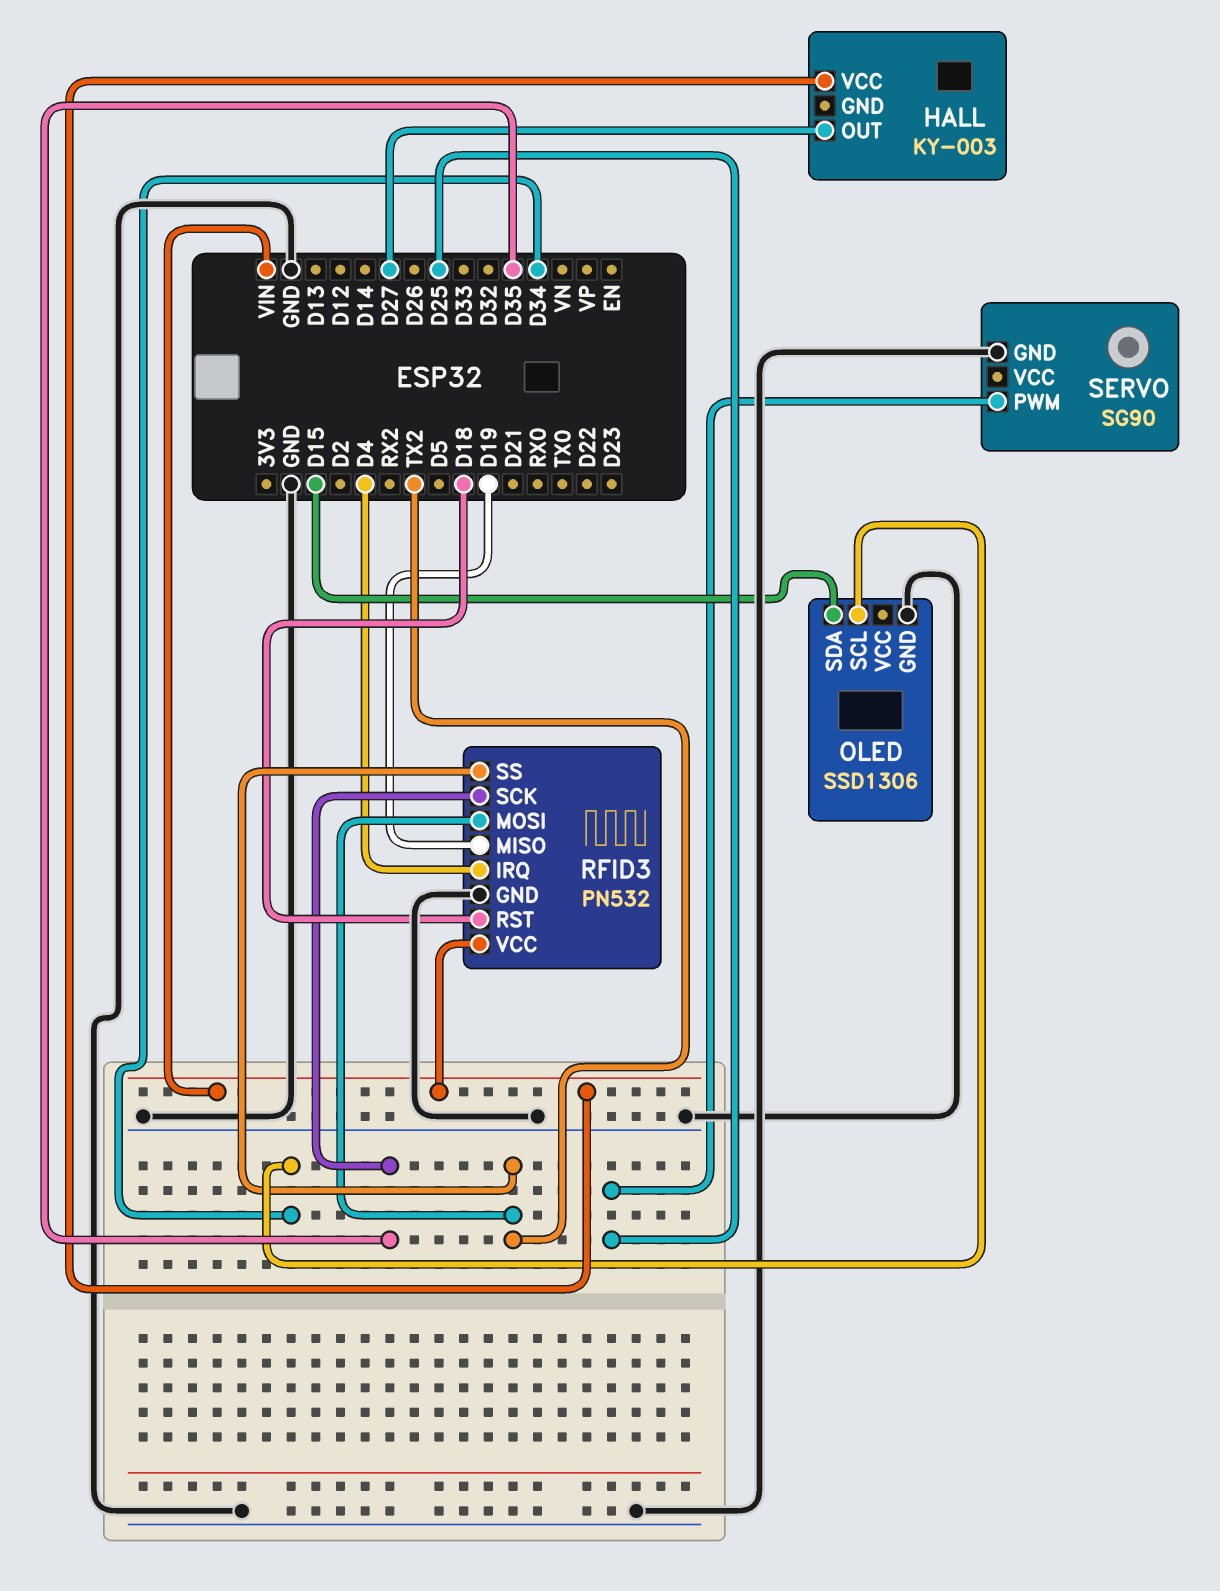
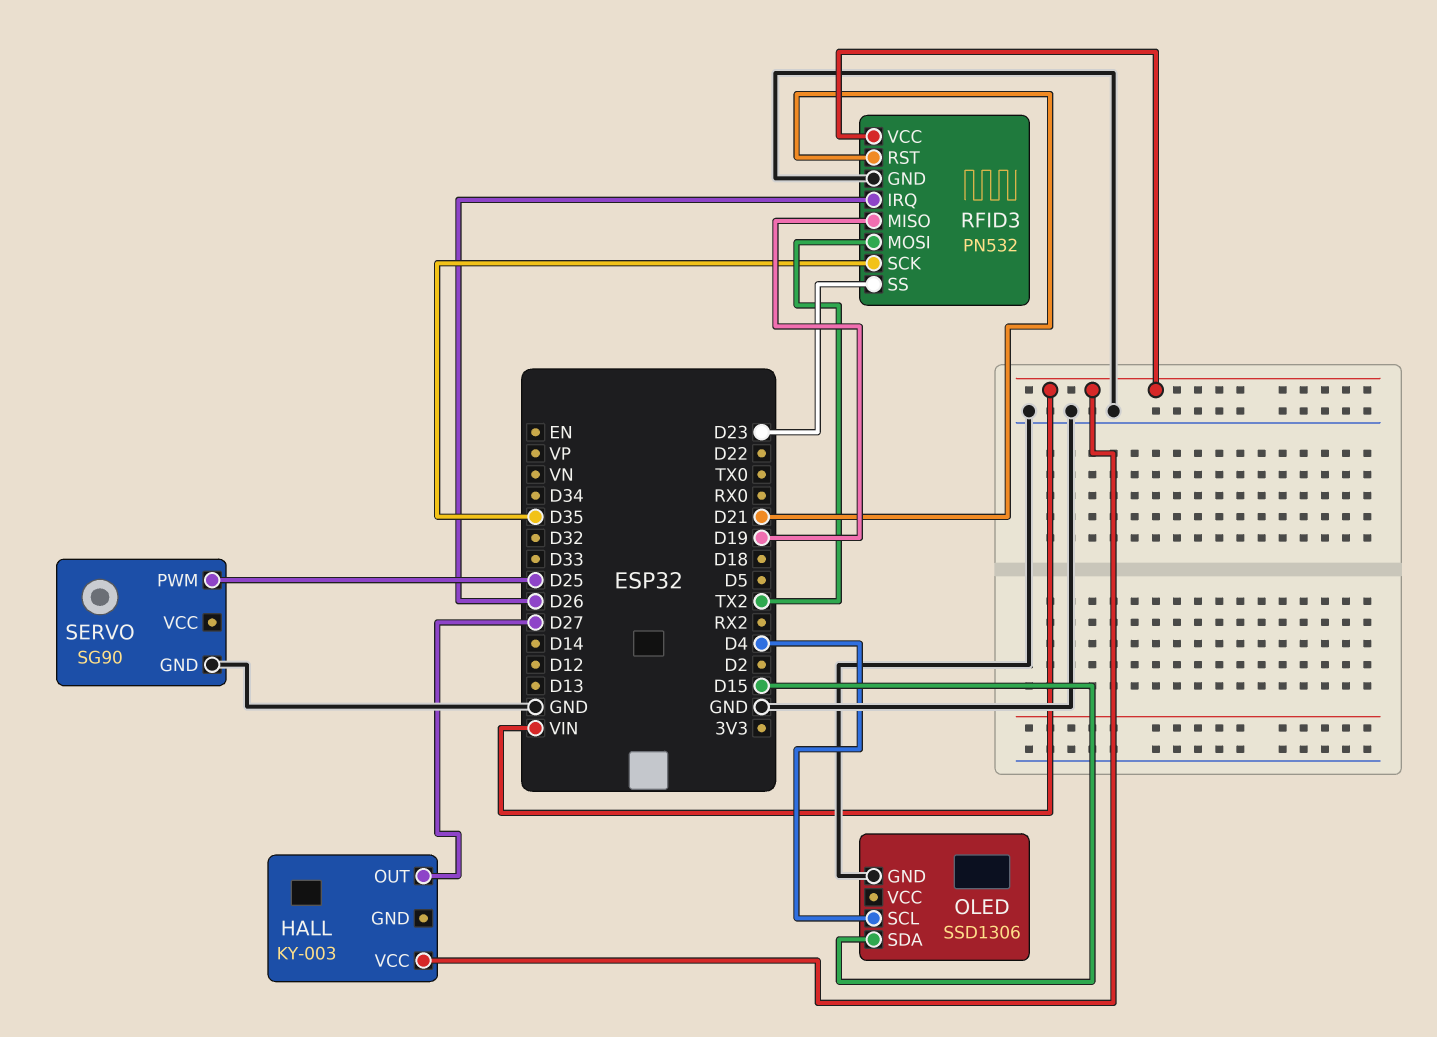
OLED pin SCL: D34 -> D4
RFID3 pin IRQ: D4 -> D26
RFID3 pin RST: D18 -> D21
RFID3 pin SS: TX2 -> D23

